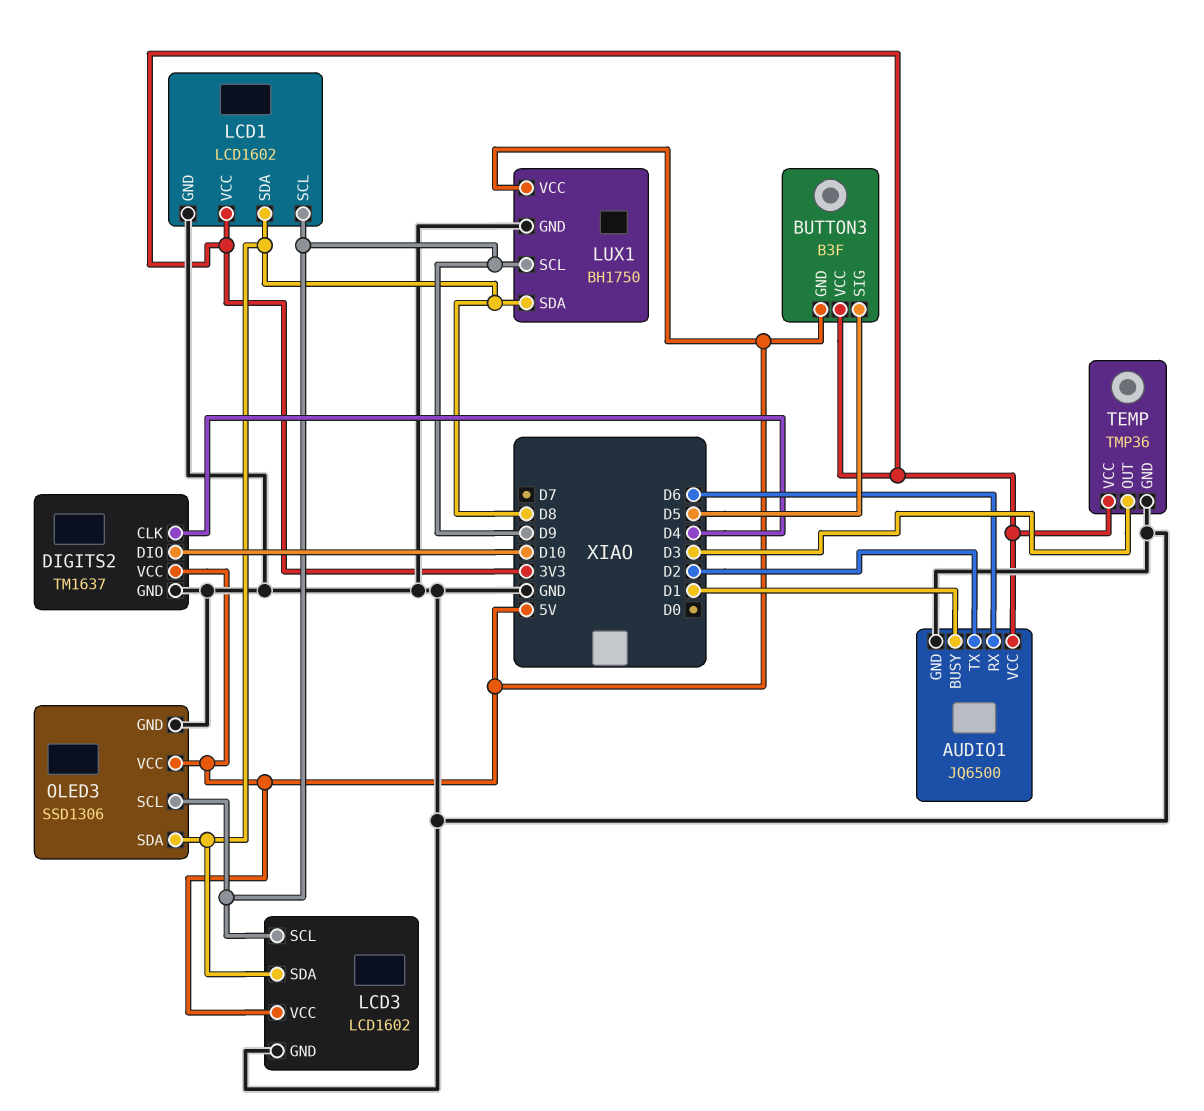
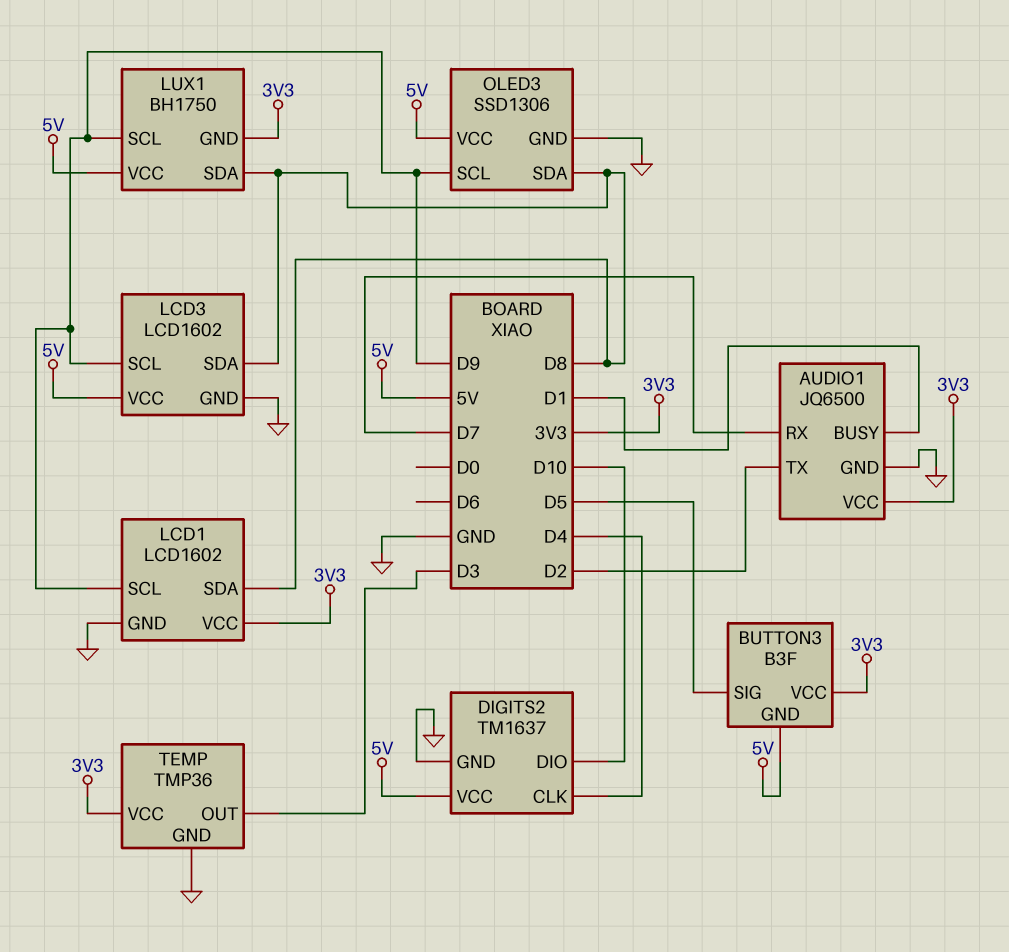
AUDIO1 pin RX: D6 -> D7
LUX1 pin GND: GND -> 3V3

